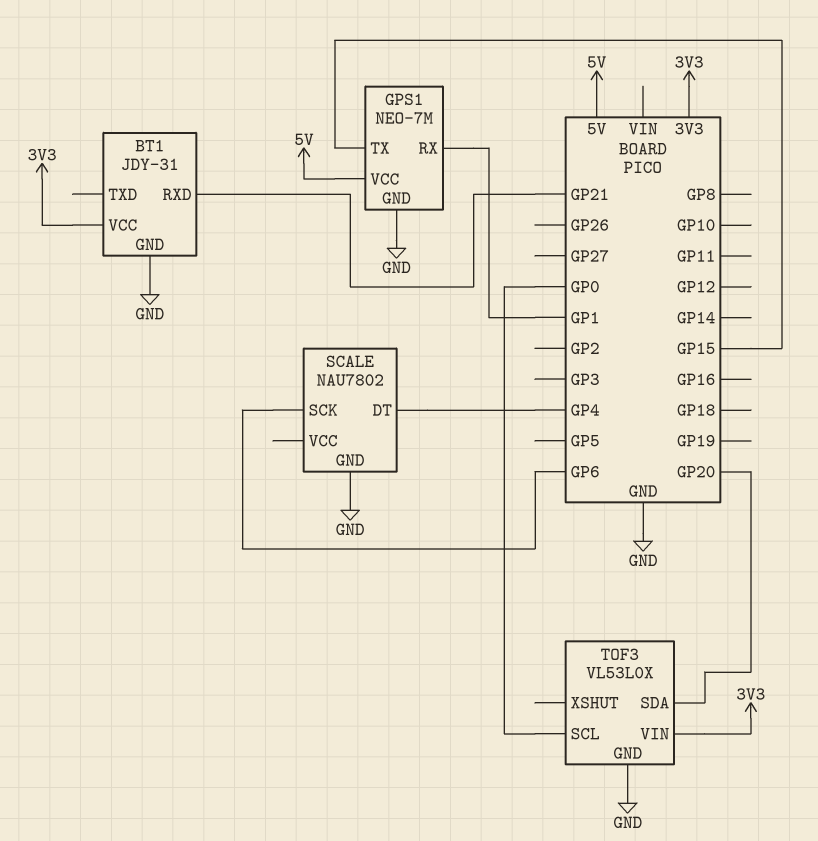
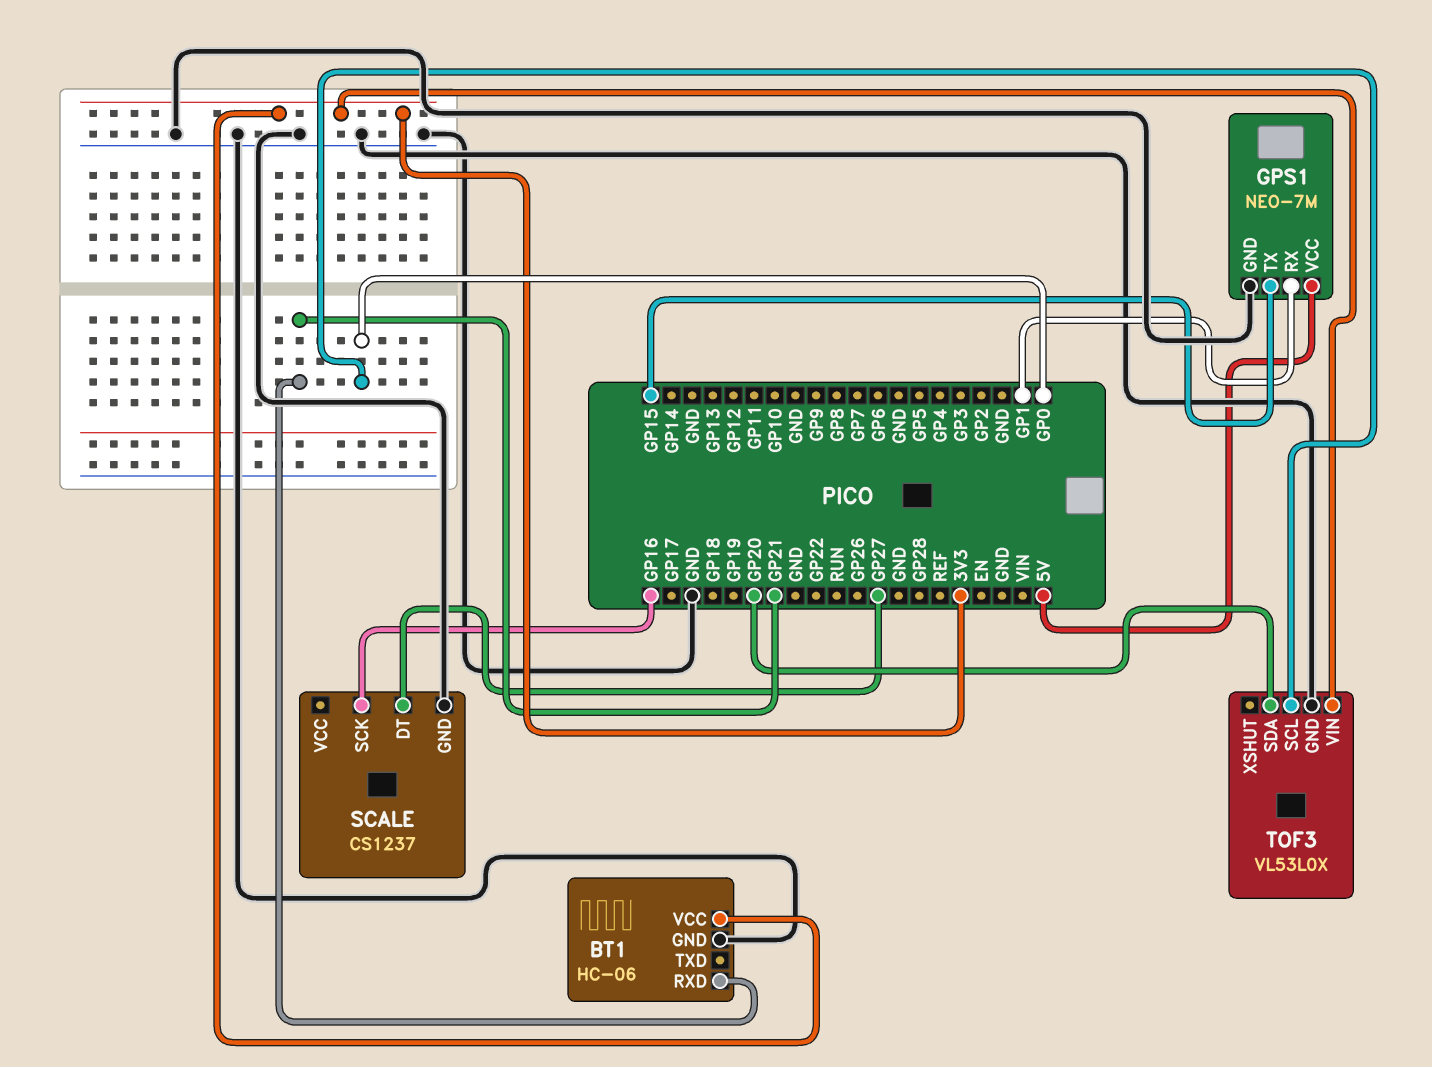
BT1: JDY-31 -> HC-06
SCALE: NAU7802 -> CS1237
SCALE pin DT: GP4 -> GP27
SCALE pin SCK: GP6 -> GP16

